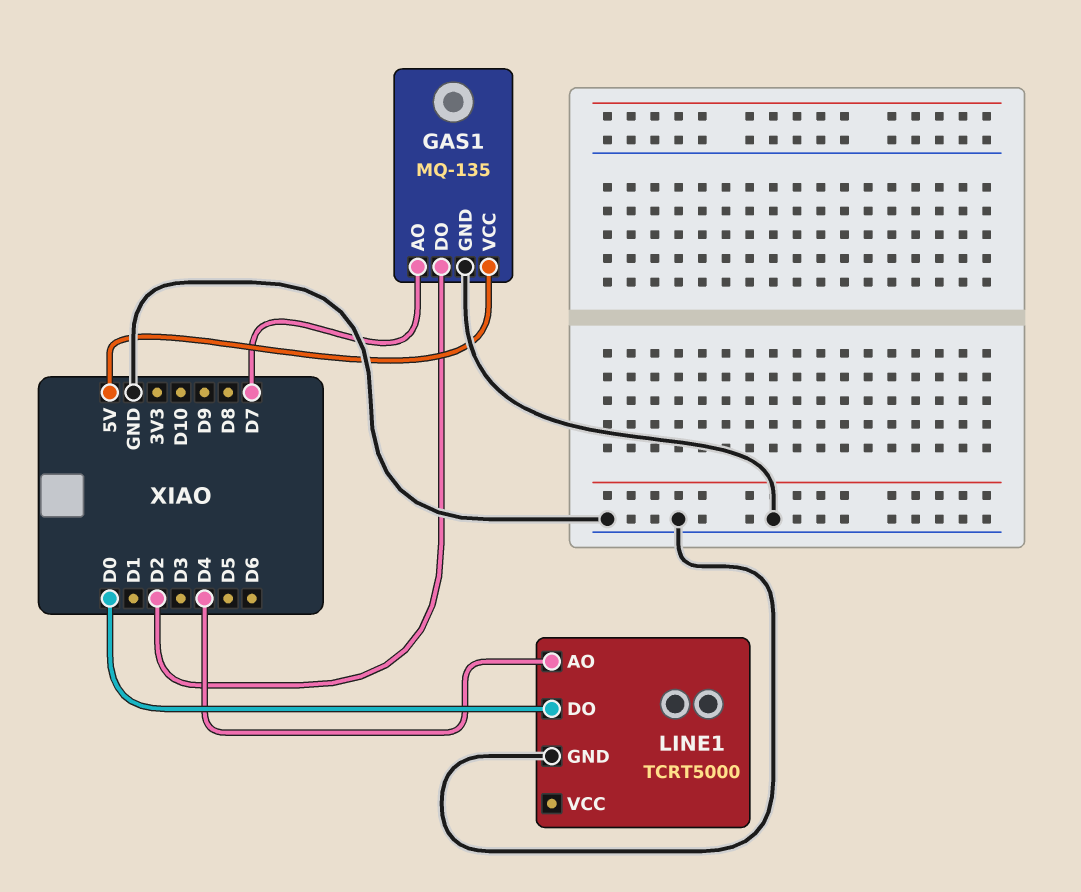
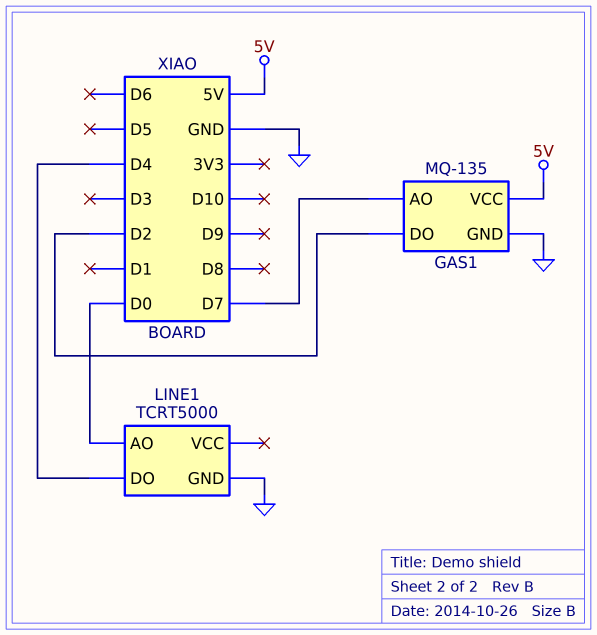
LINE1 pin AO: D4 -> D0
LINE1 pin DO: D0 -> D4

